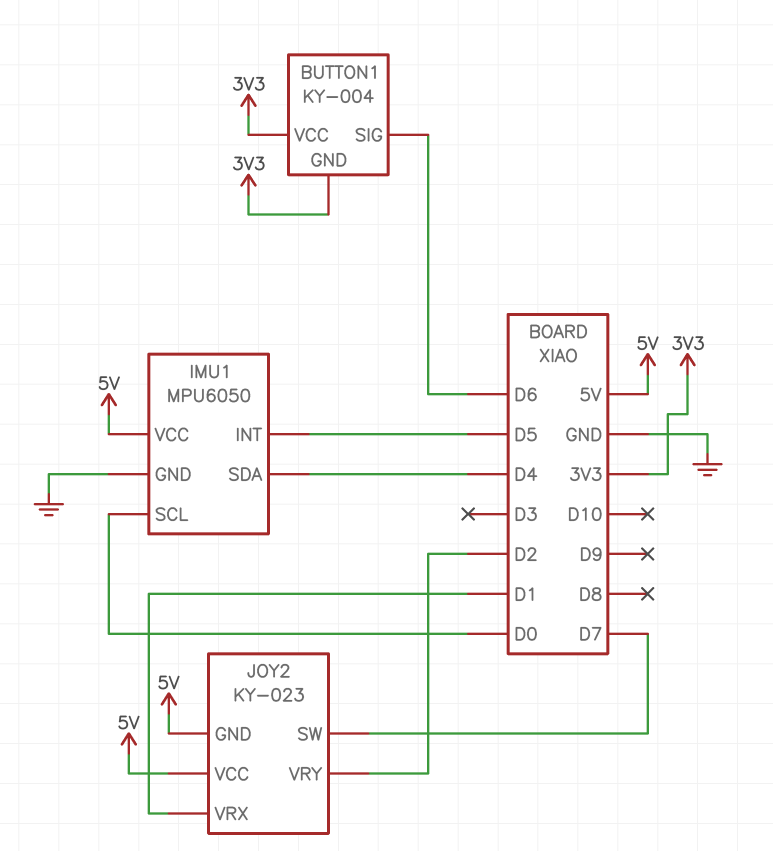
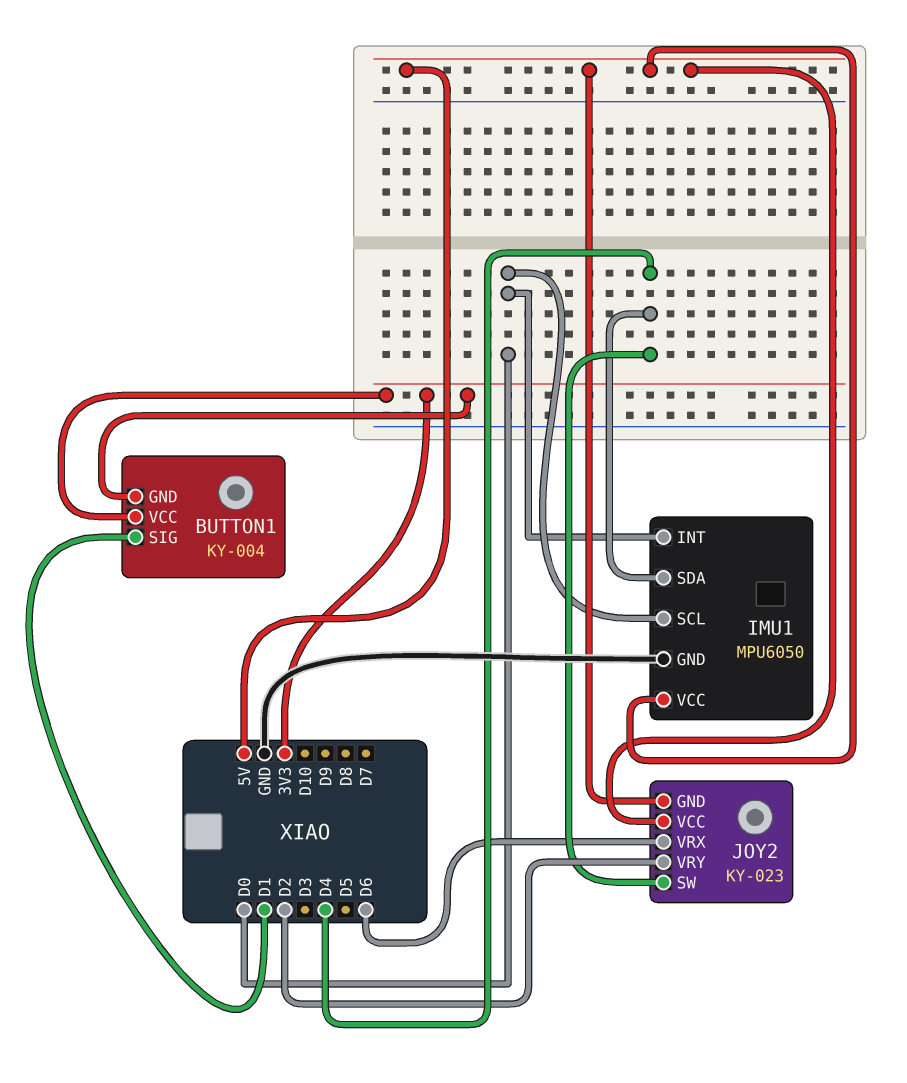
BUTTON1 pin SIG: D6 -> D1
IMU1 pin INT: D5 -> D0
JOY2 pin SW: D7 -> D4
JOY2 pin VRX: D1 -> D6

